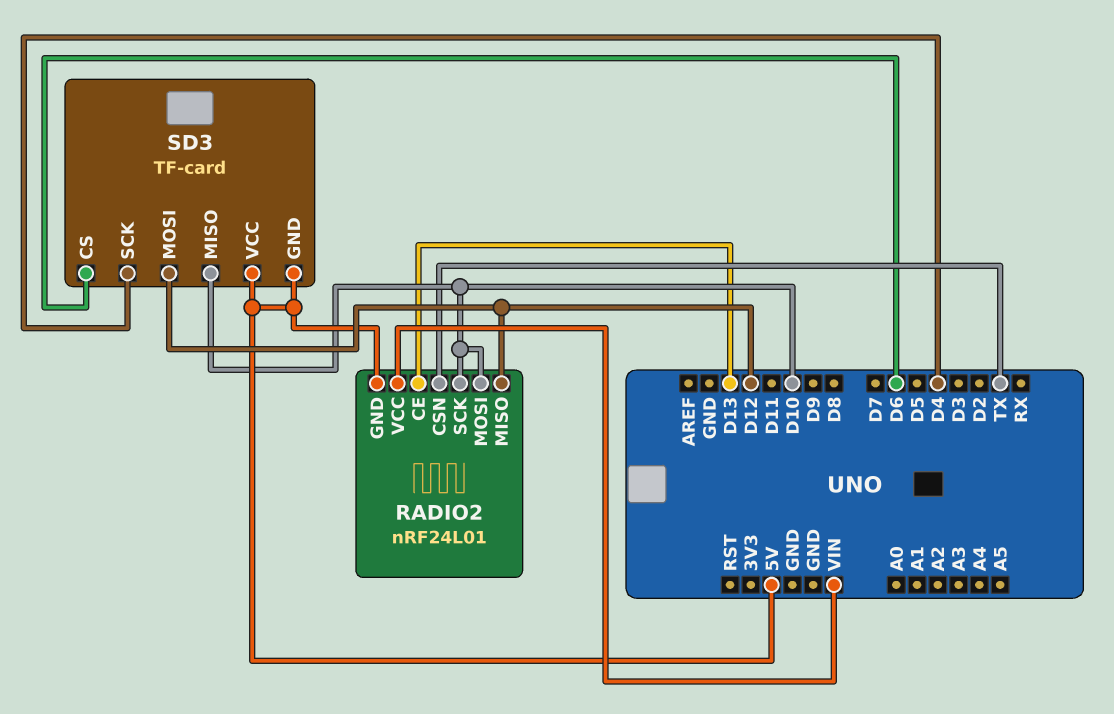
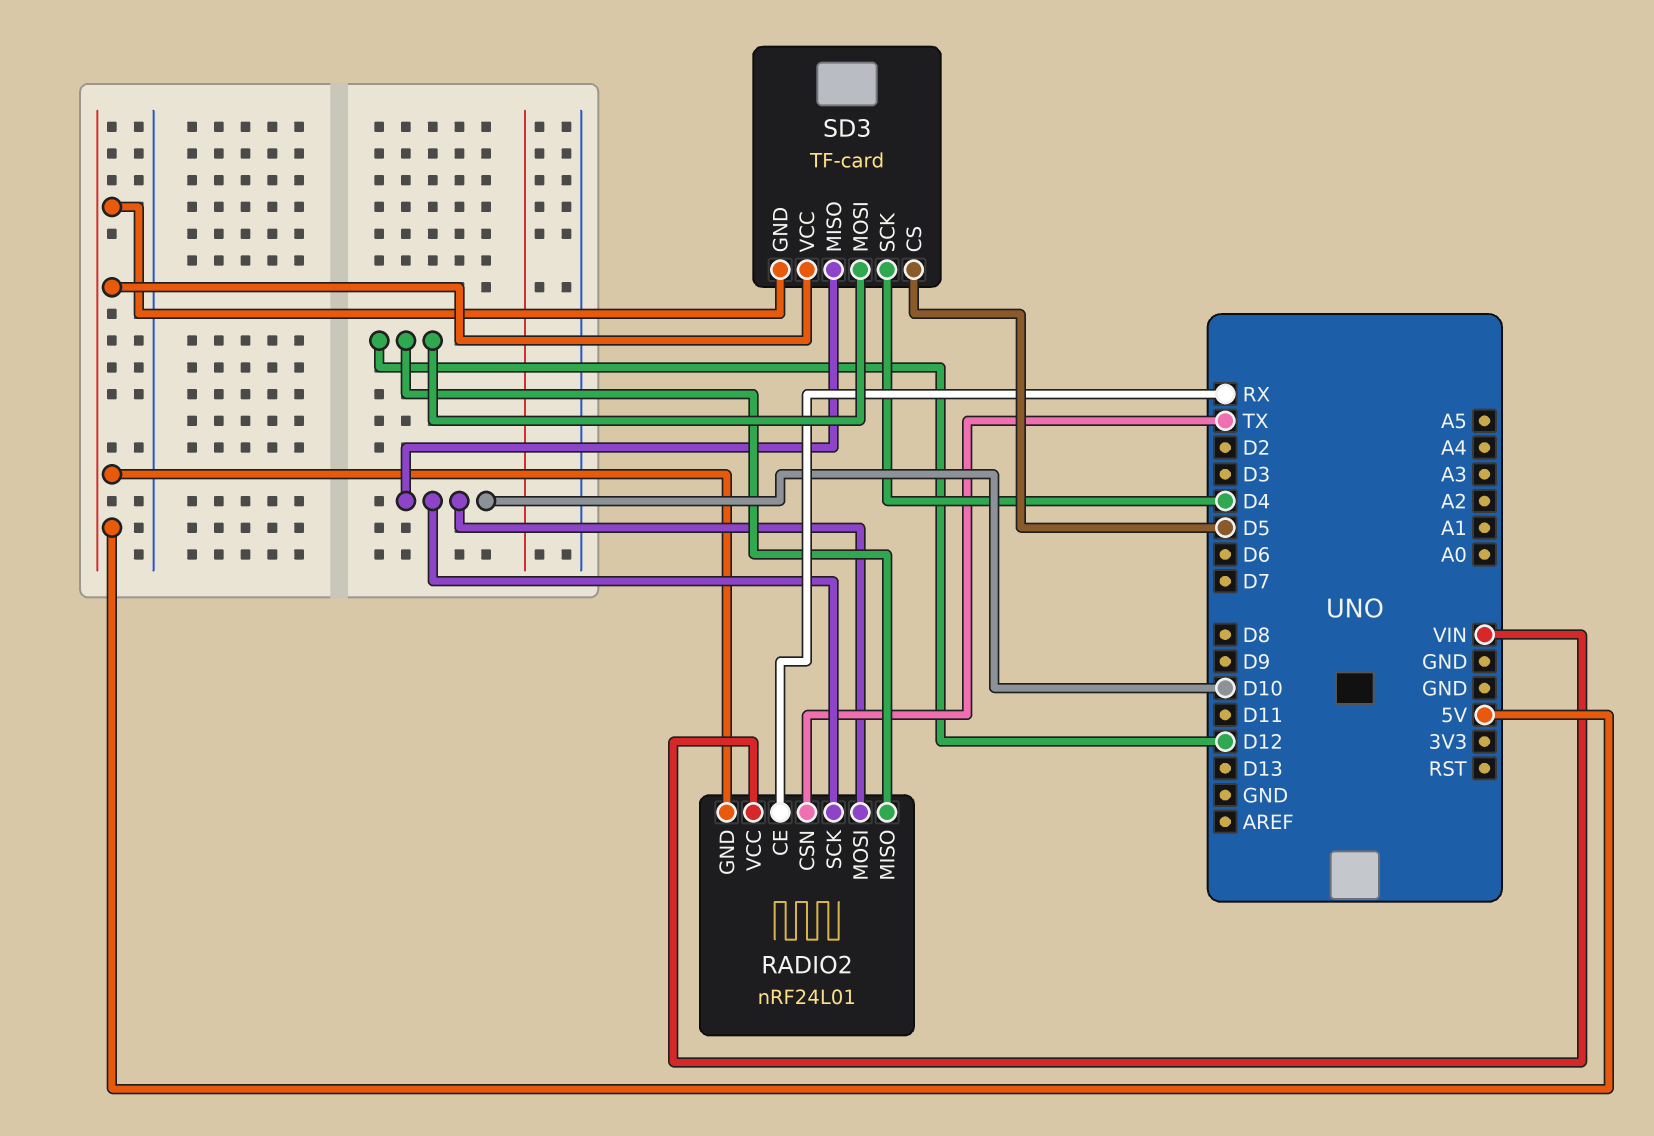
RADIO2 pin CE: D13 -> RX
SD3 pin CS: D6 -> D5

